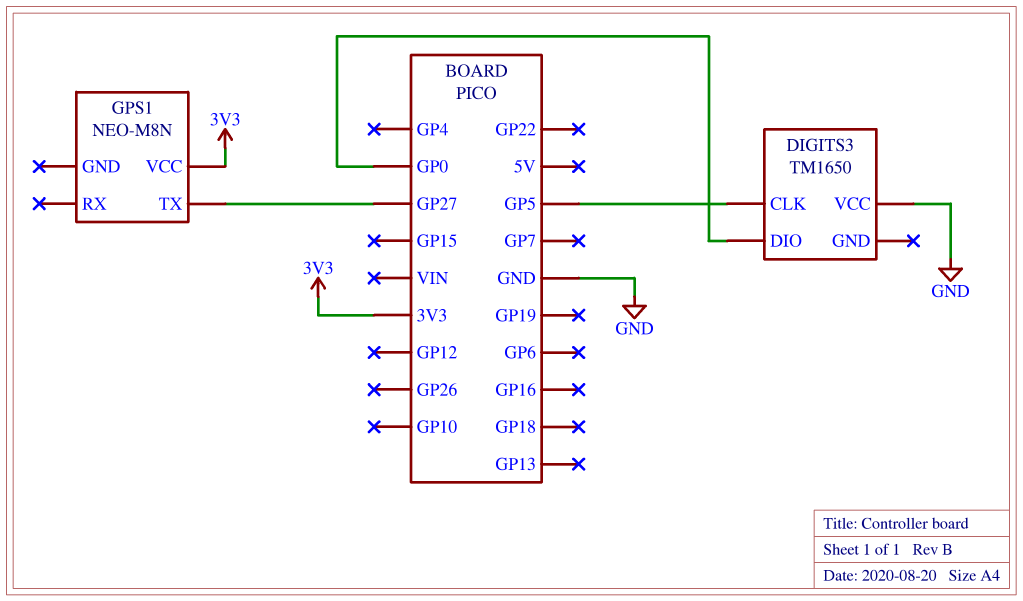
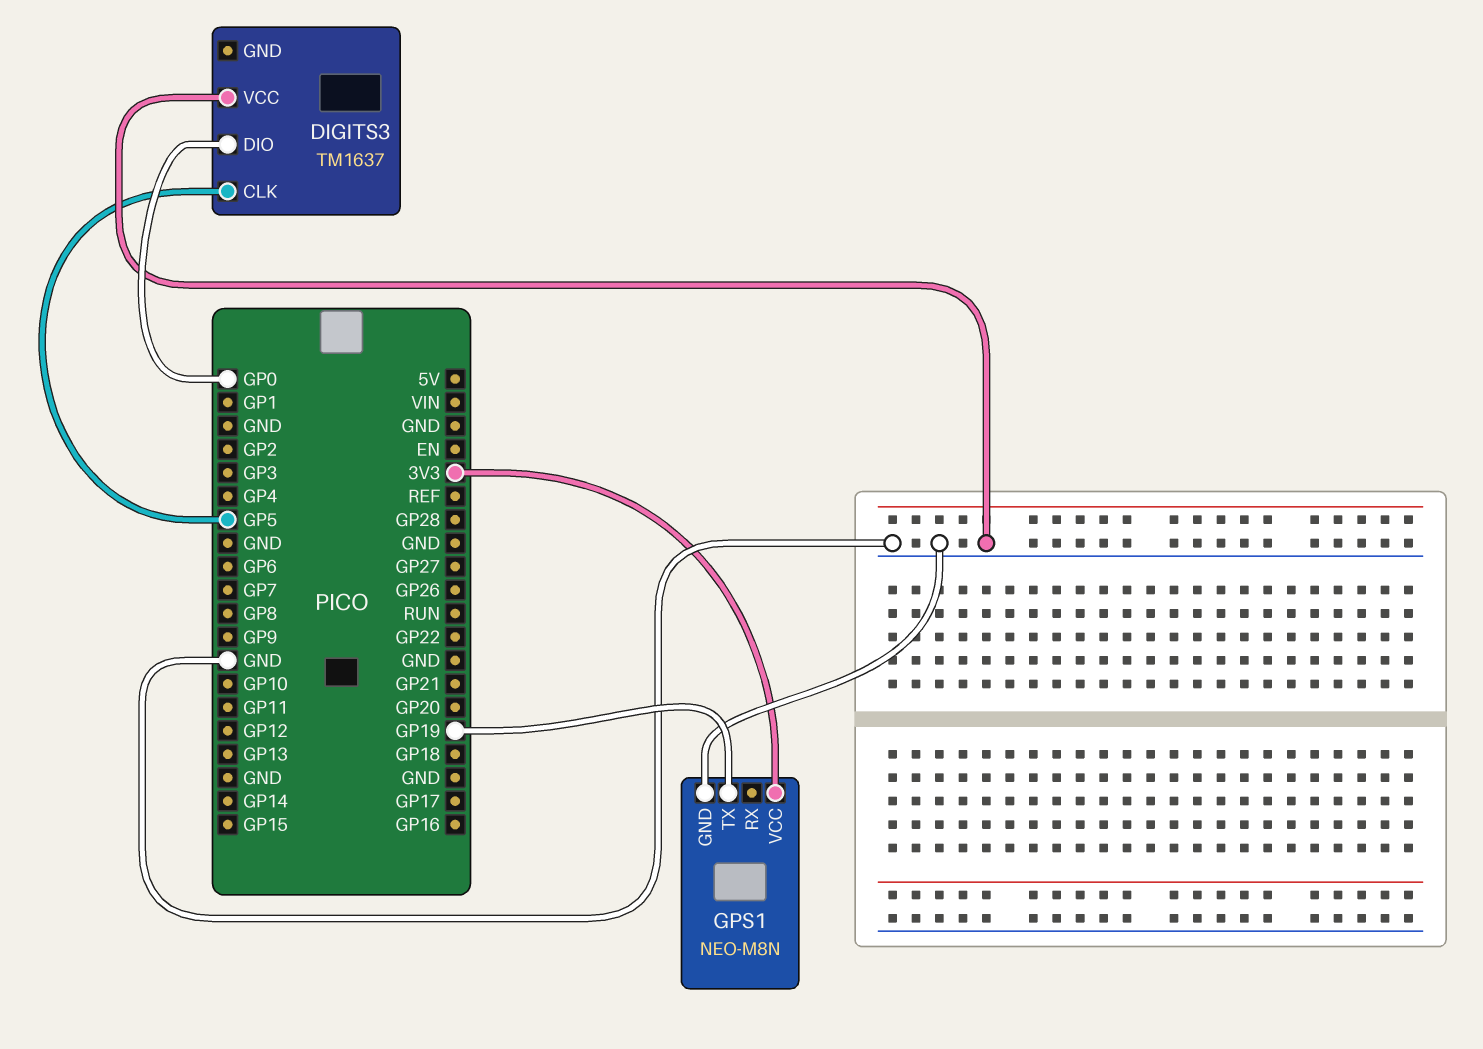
DIGITS3: TM1650 -> TM1637
GPS1 pin GND: none -> GND
GPS1 pin TX: GP27 -> GP19

